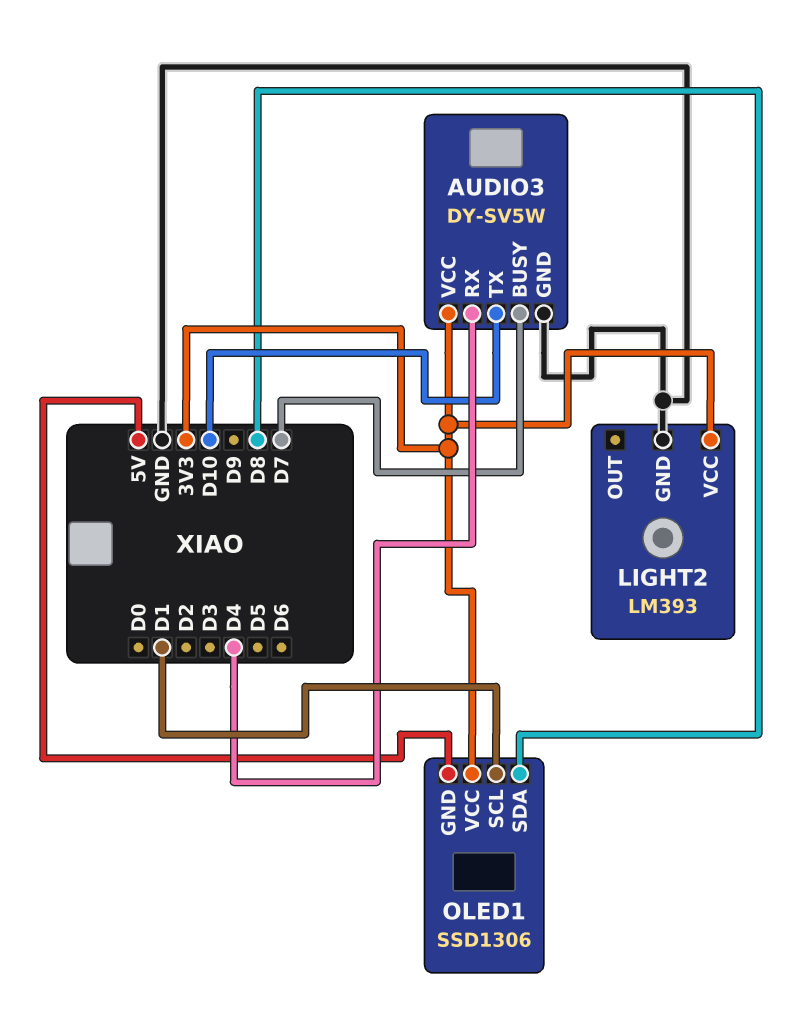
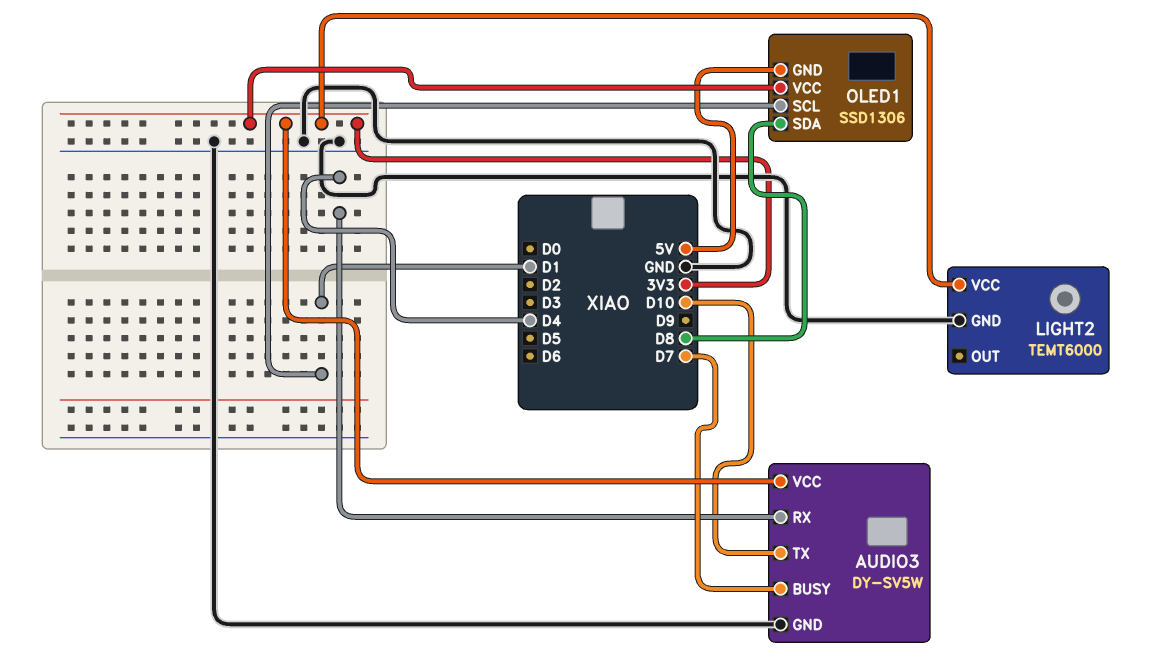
LIGHT2: LM393 -> TEMT6000

